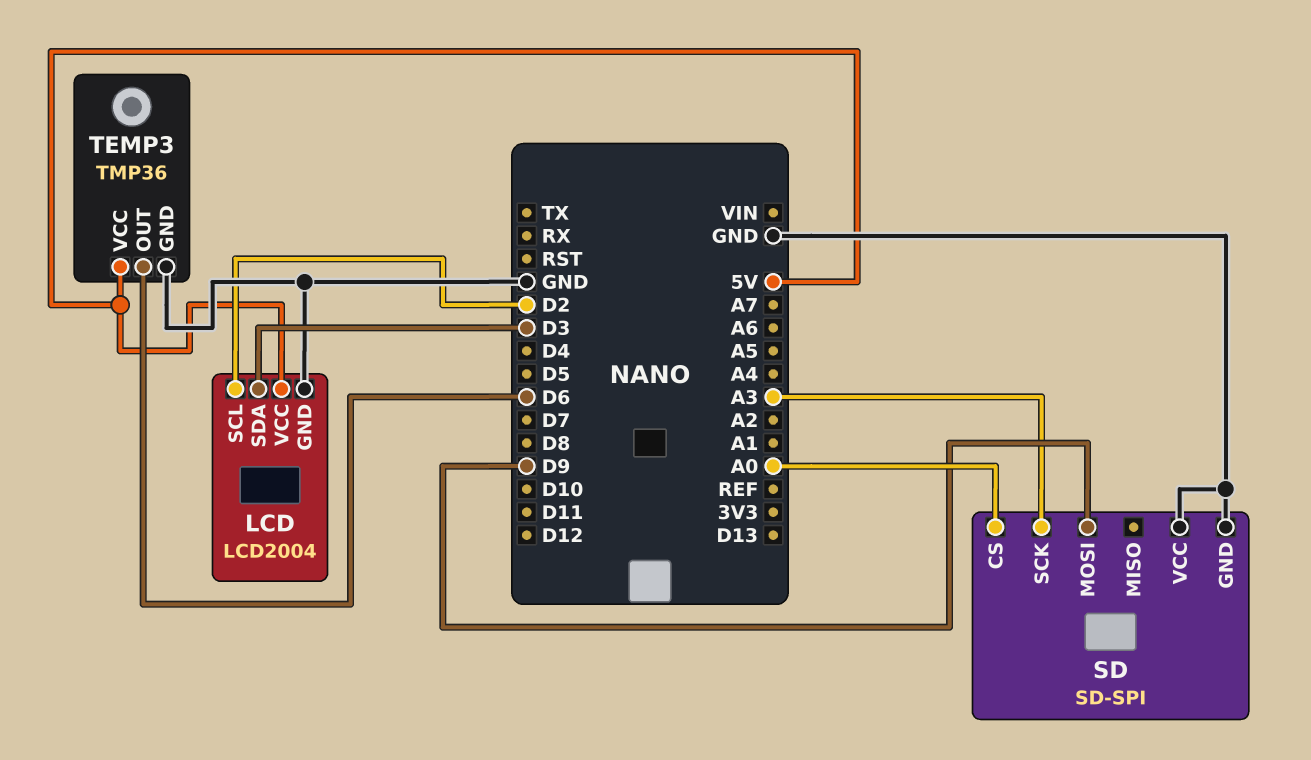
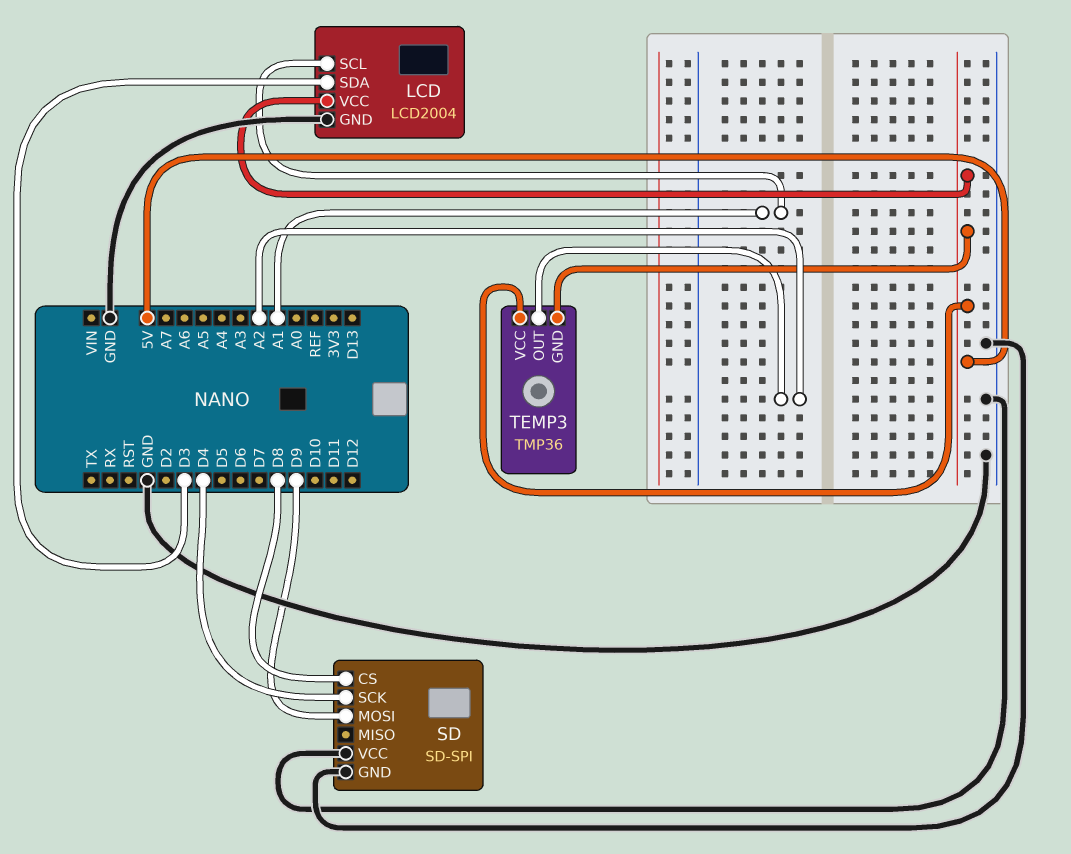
LCD pin SCL: D2 -> A1
SD pin CS: A0 -> D8
SD pin SCK: A3 -> D4
TEMP3 pin GND: GND -> 5V
TEMP3 pin OUT: D6 -> A2

